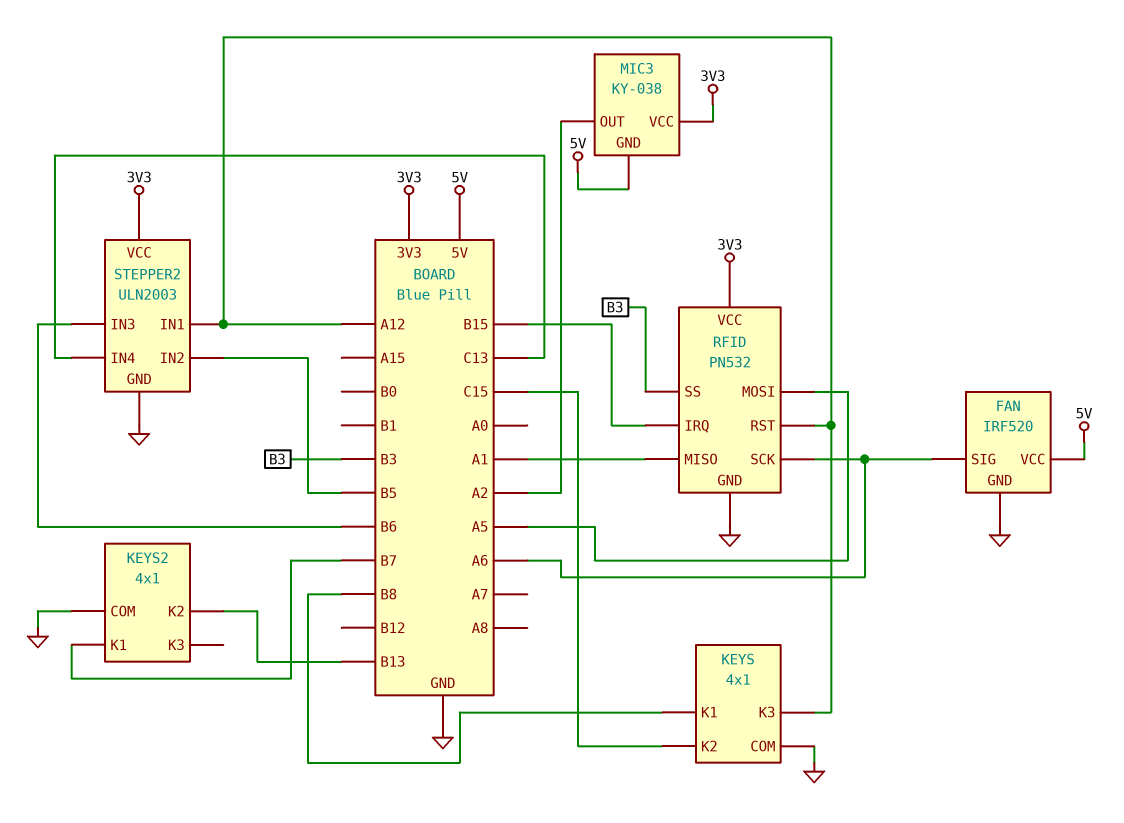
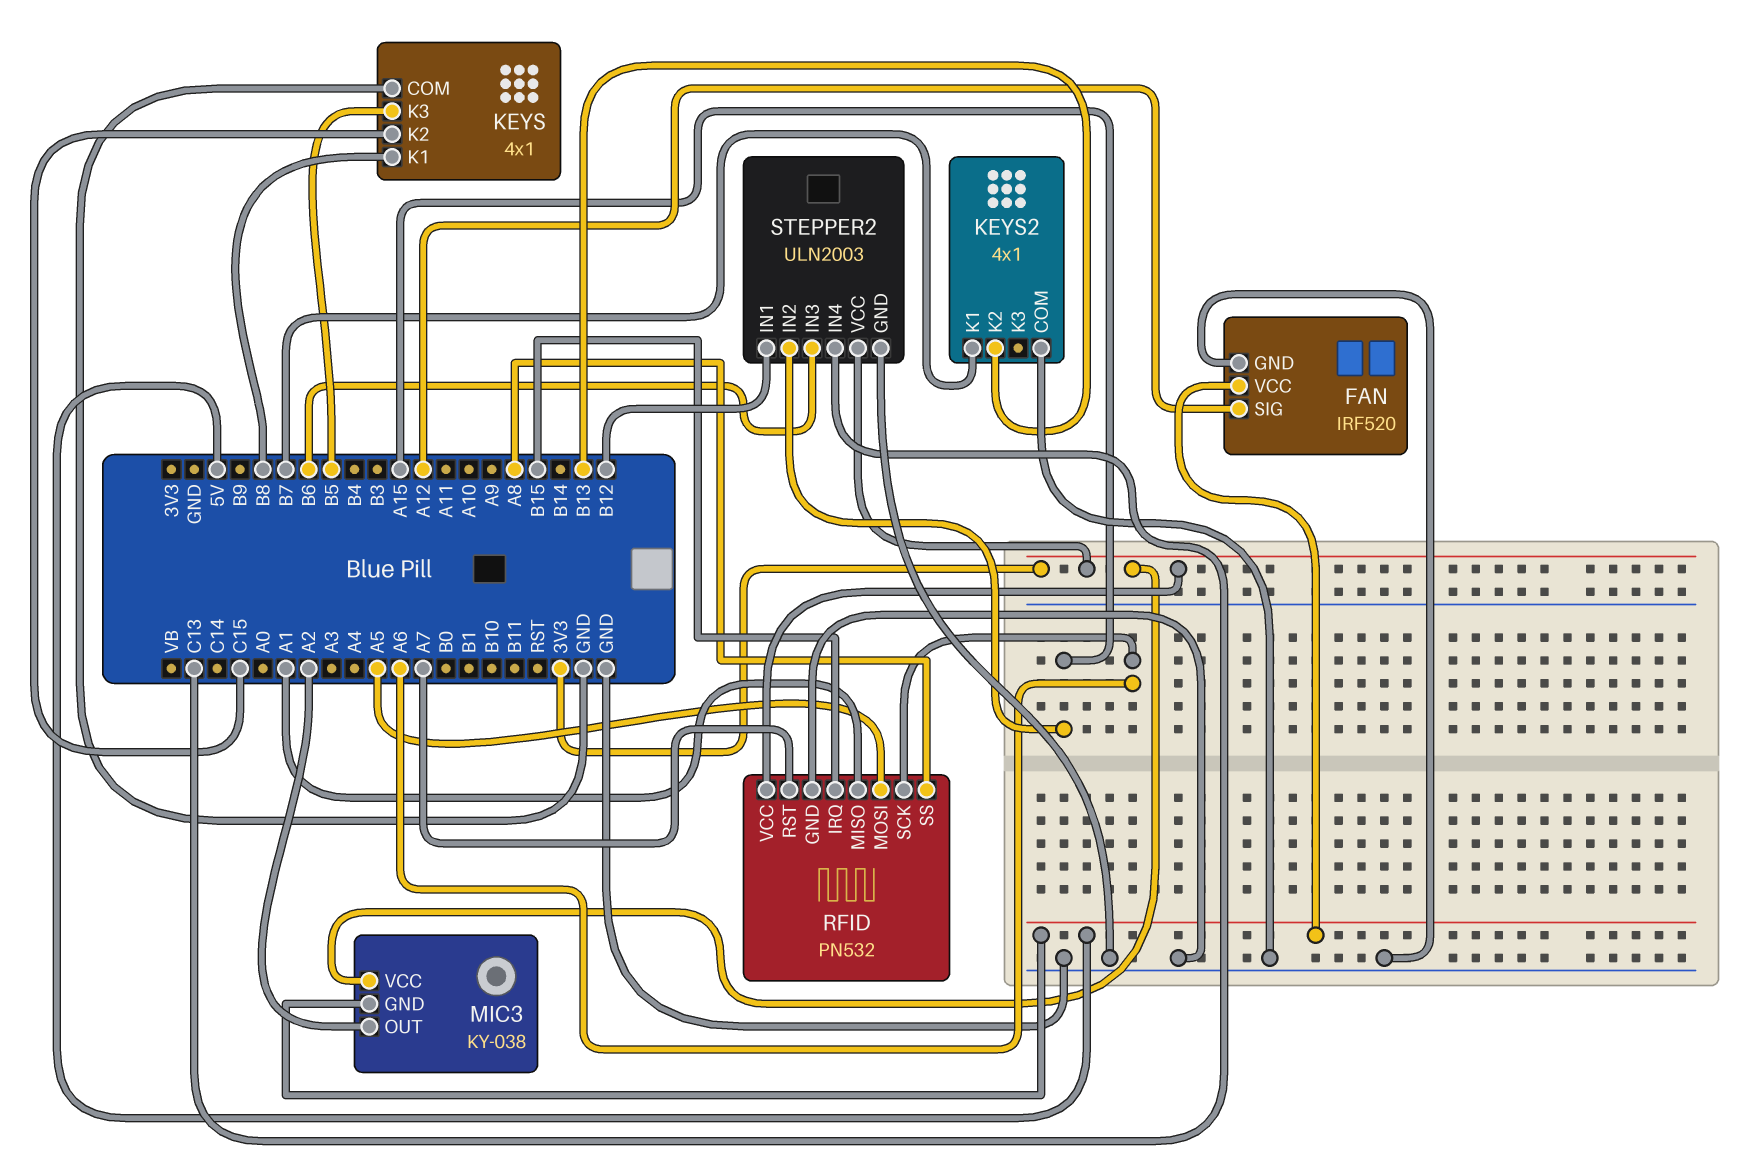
FAN pin SIG: A6 -> A12
KEYS pin K3: A12 -> B5
RFID pin RST: A12 -> A7
RFID pin SS: B3 -> A8
STEPPER2 pin IN1: A12 -> B12
STEPPER2 pin IN2: B5 -> A15

